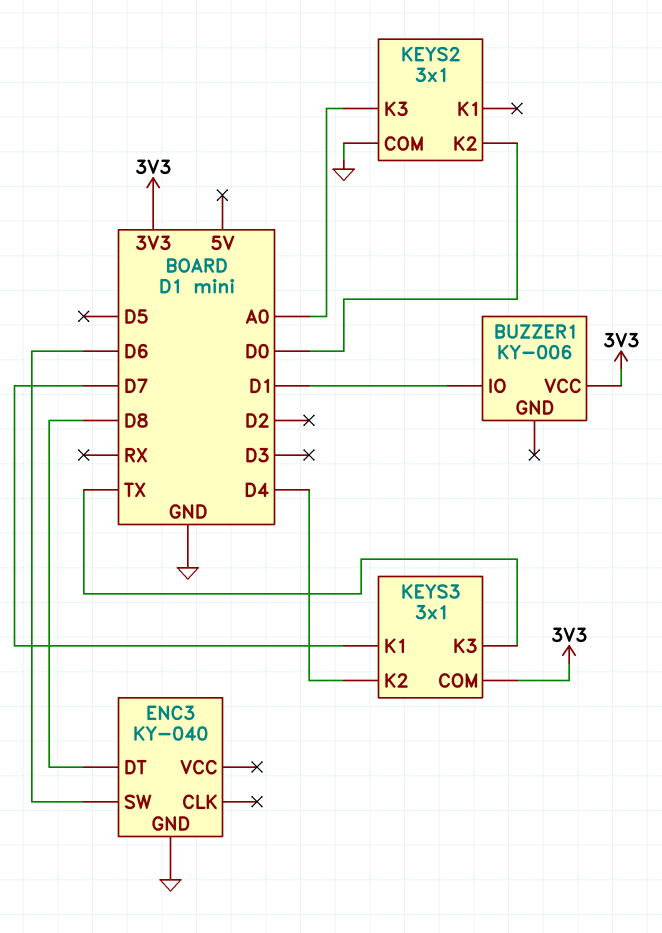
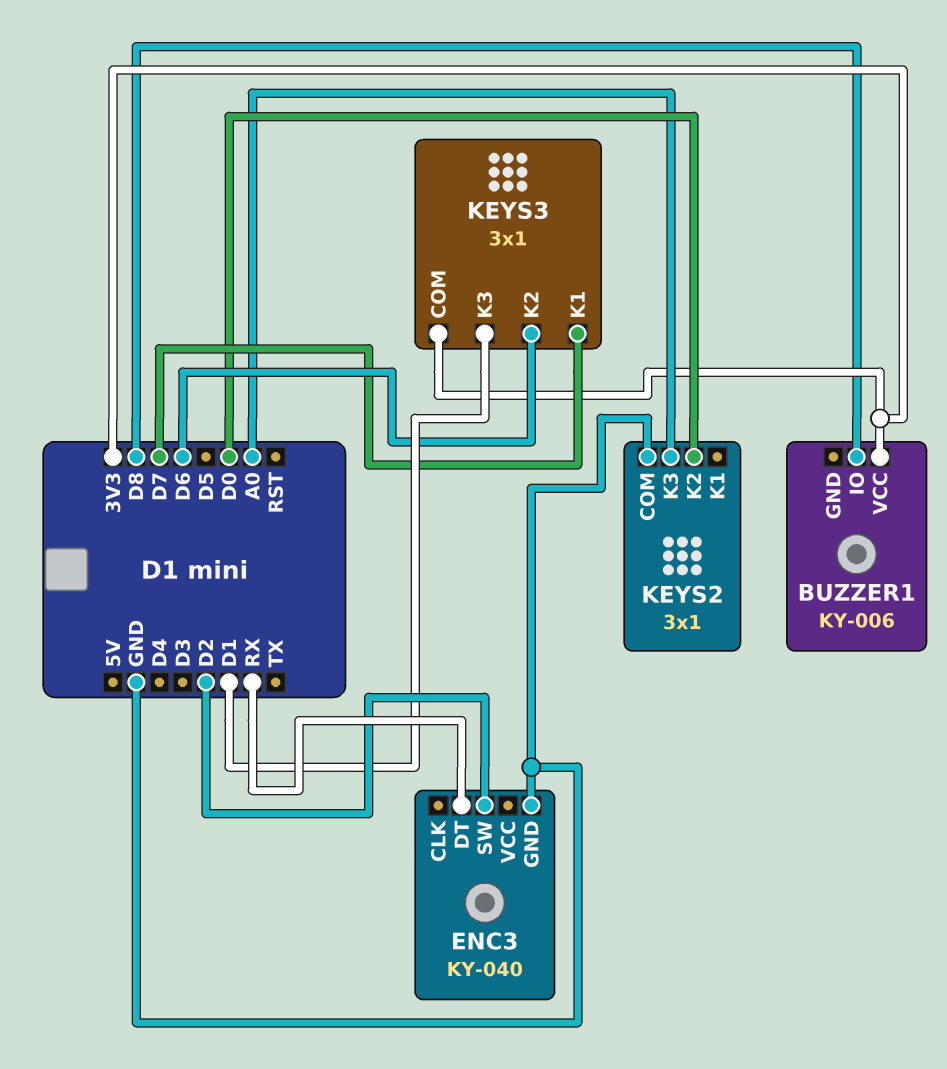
BUZZER1 pin IO: D1 -> D8
ENC3 pin DT: D8 -> RX
ENC3 pin SW: D6 -> D2
KEYS3 pin K2: D4 -> D6
KEYS3 pin K3: TX -> D1

